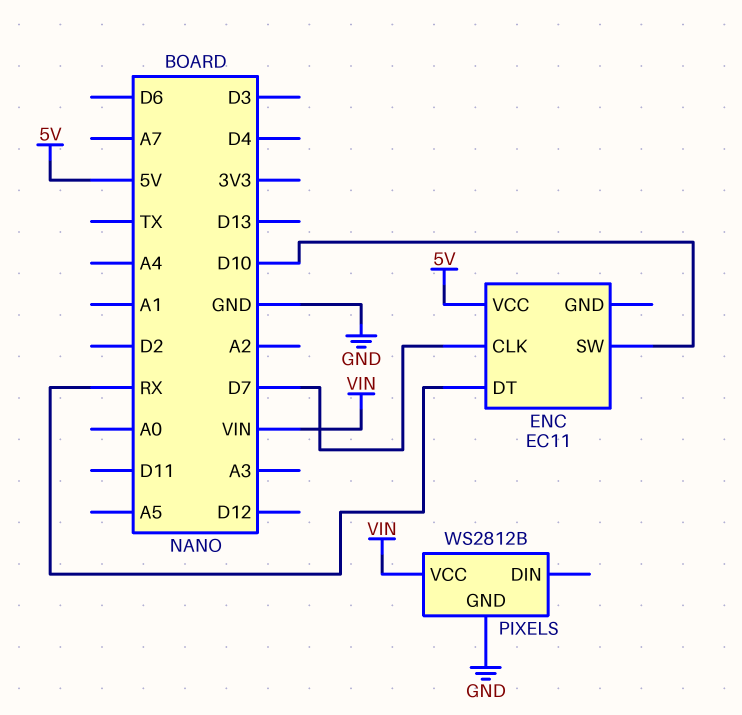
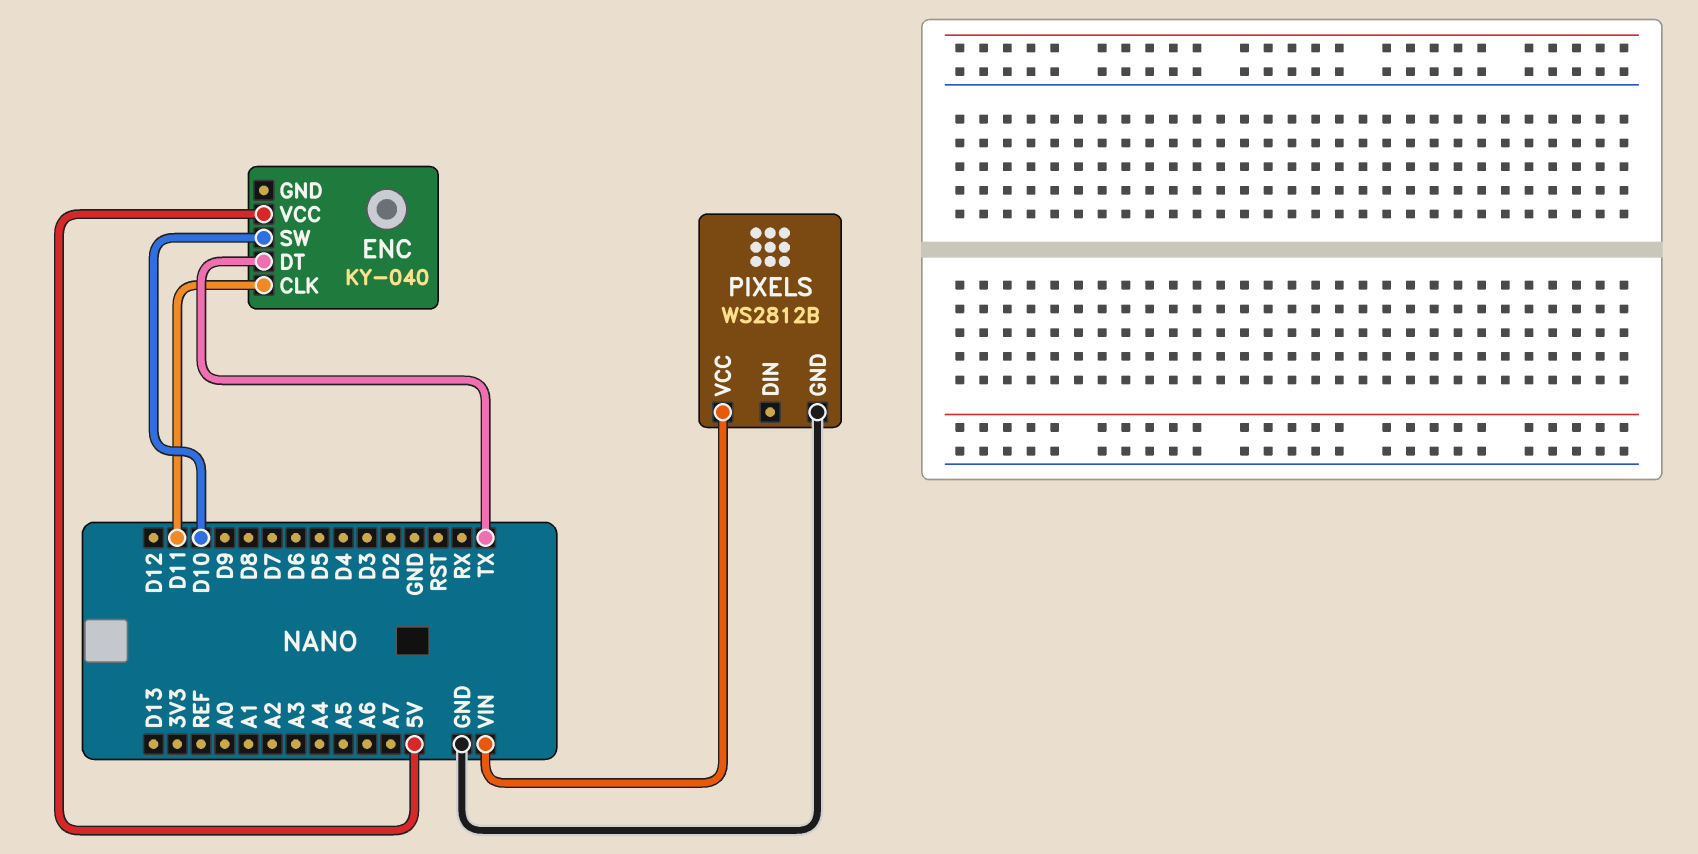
ENC: EC11 -> KY-040
ENC pin CLK: D7 -> D11
ENC pin DT: RX -> TX

